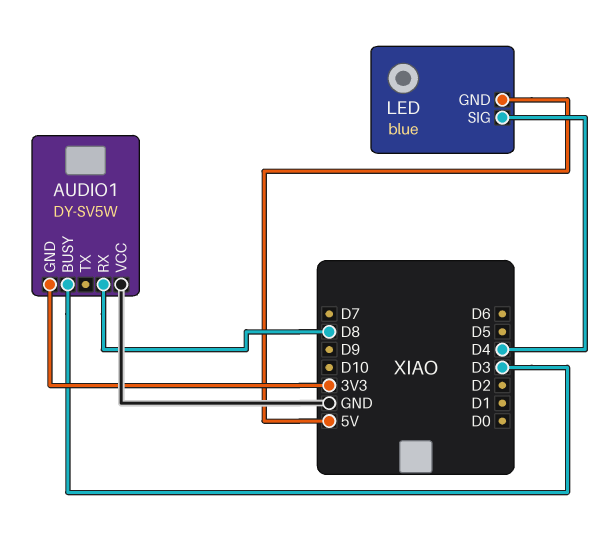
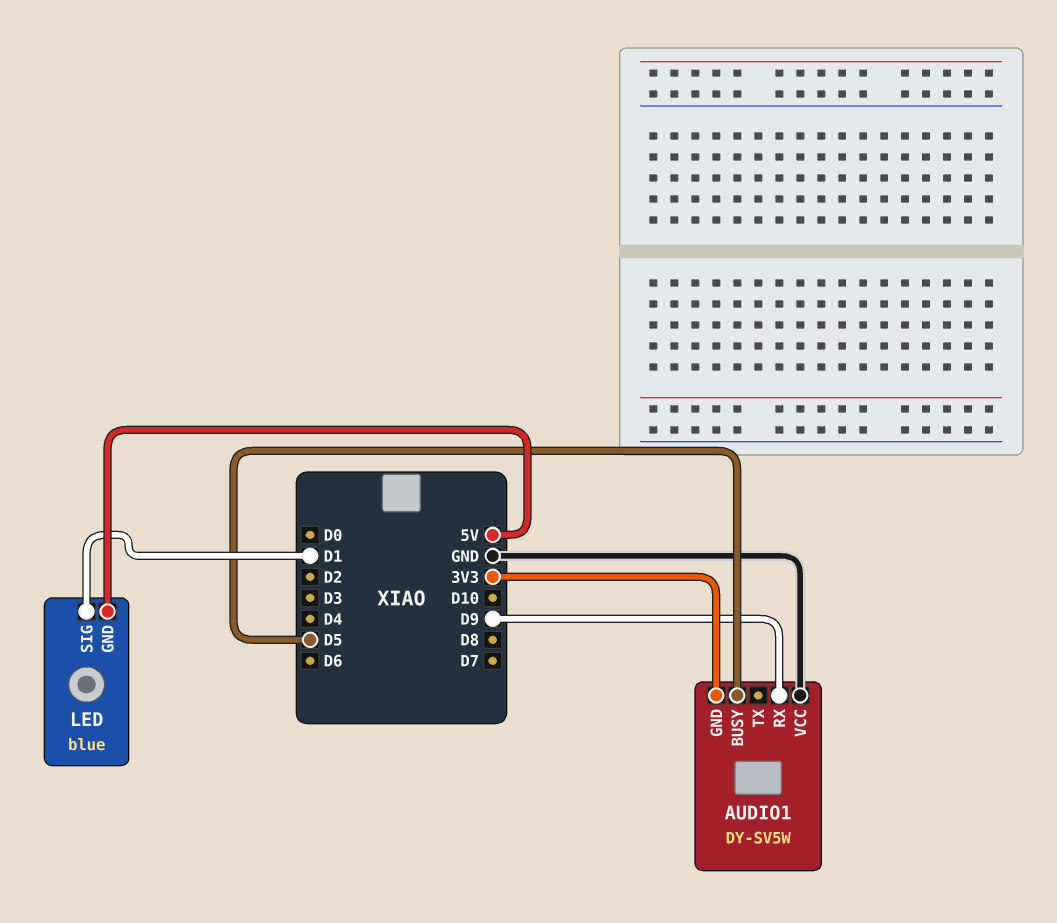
AUDIO1 pin BUSY: D3 -> D5
AUDIO1 pin RX: D8 -> D9
LED pin SIG: D4 -> D1

